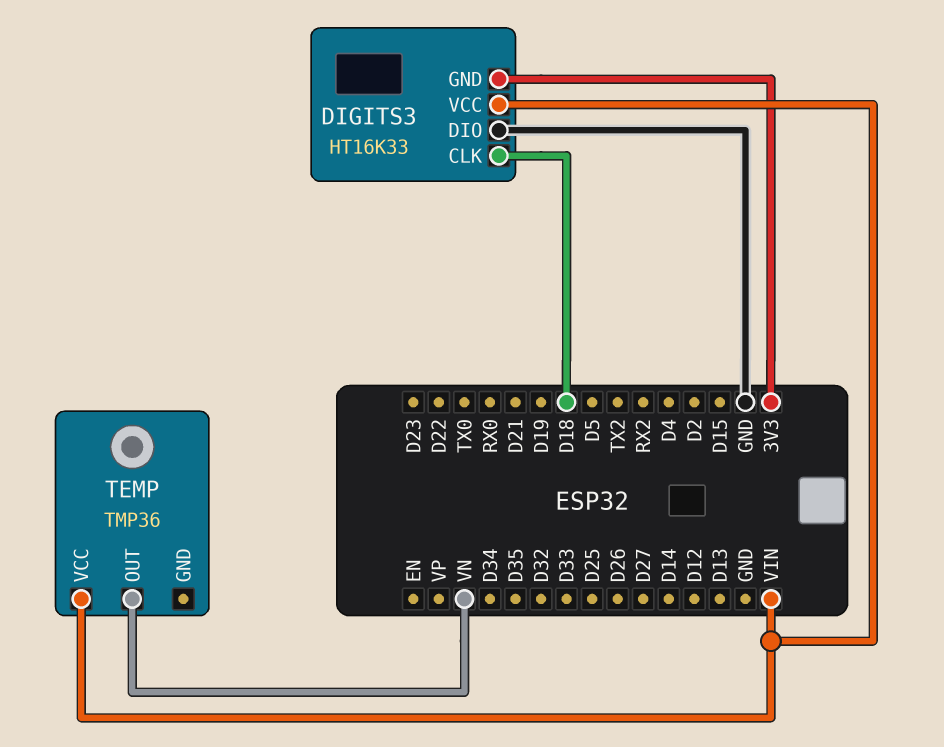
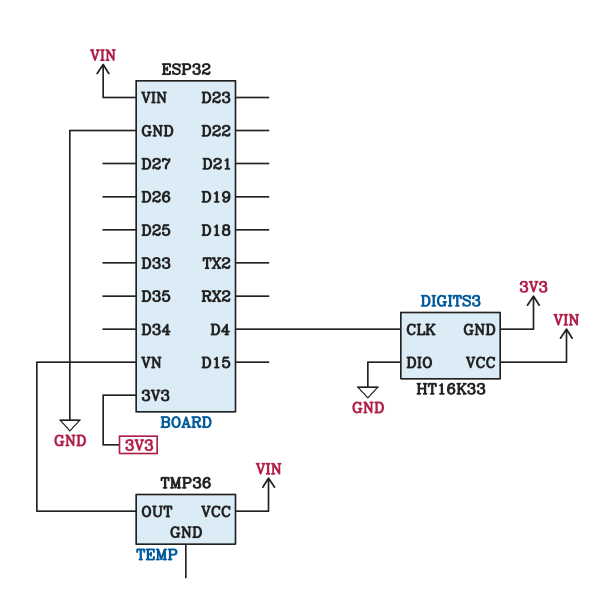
DIGITS3 pin CLK: D18 -> D4

